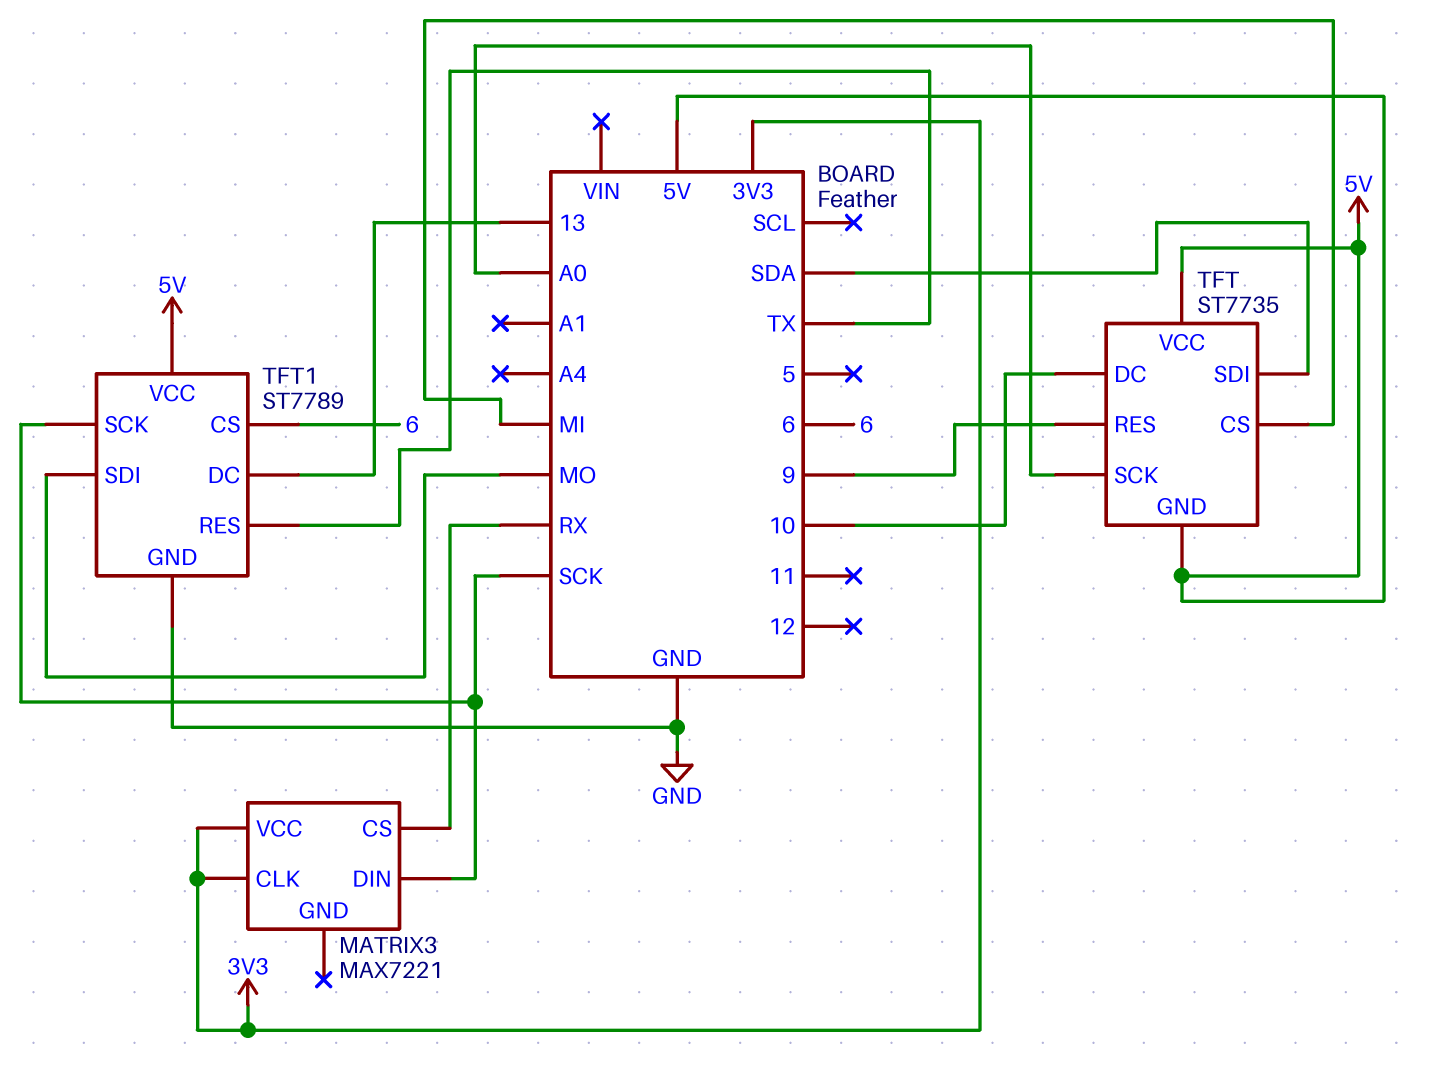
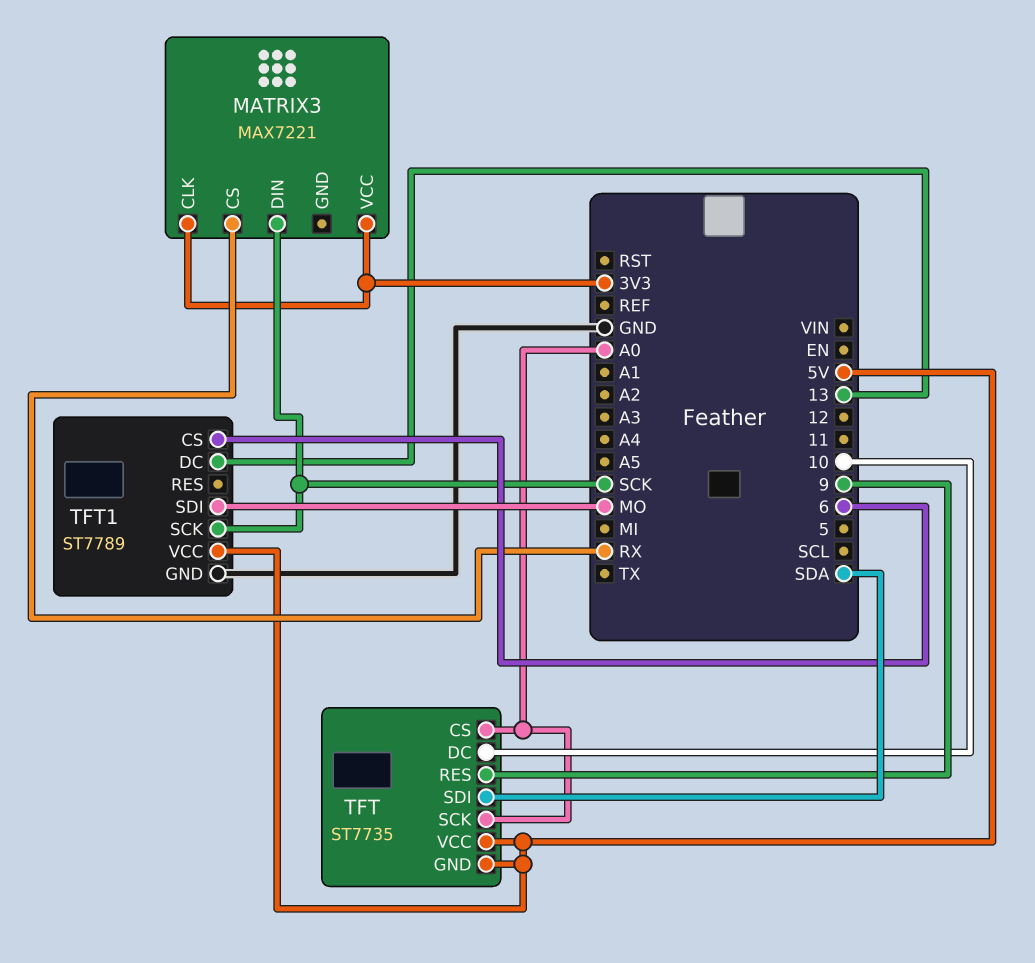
TFT pin CS: MI -> A0
TFT1 pin RES: TX -> none

